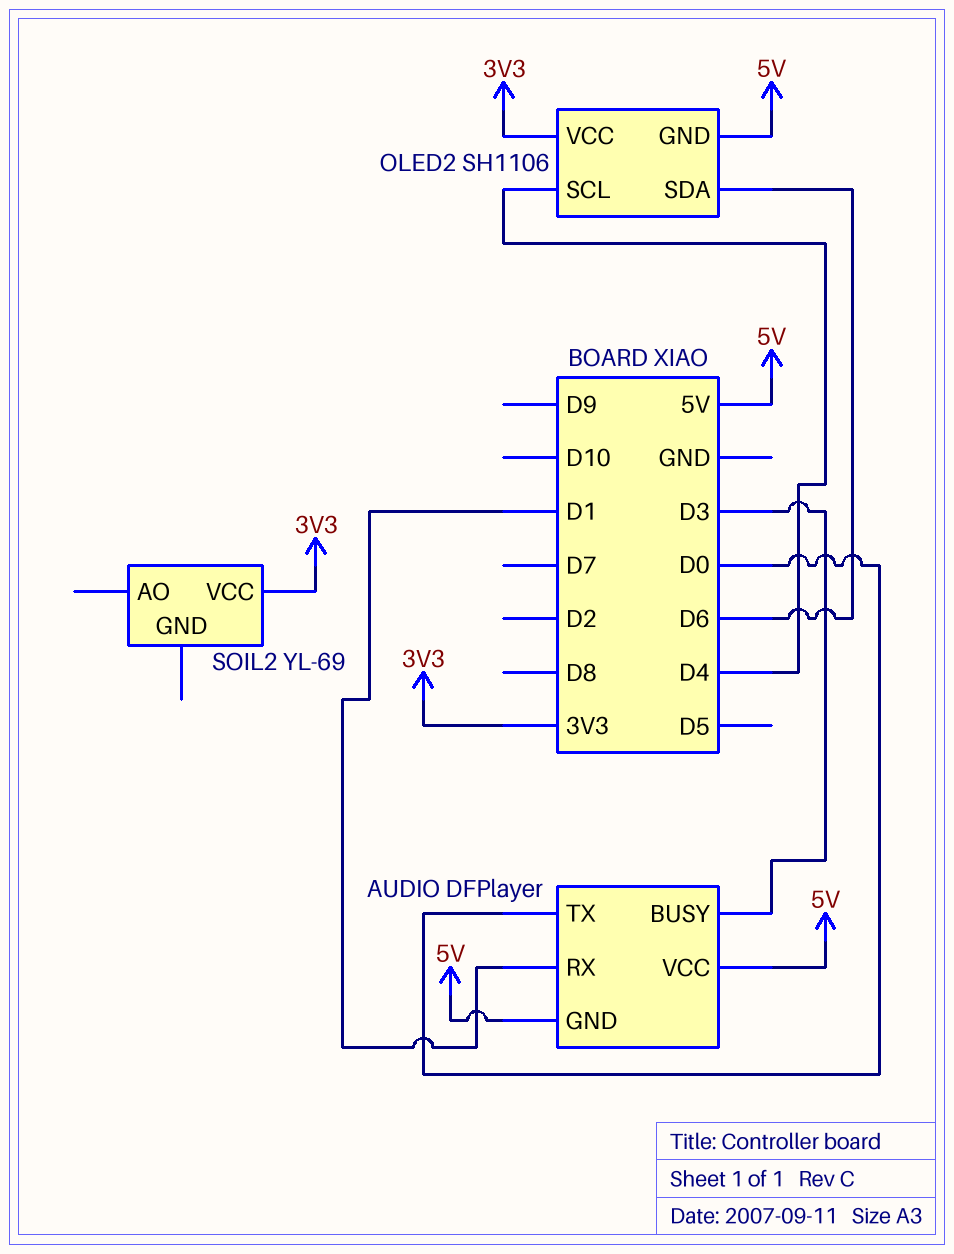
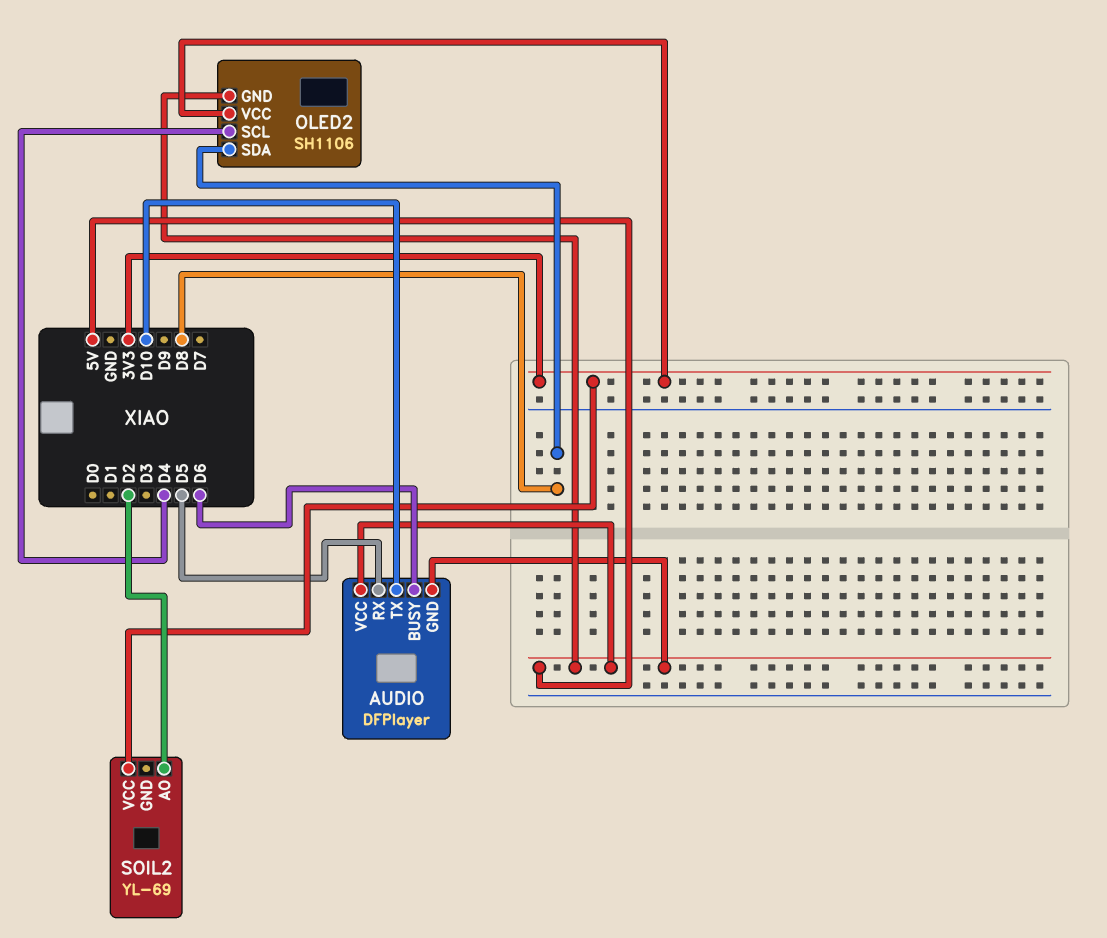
AUDIO pin BUSY: D3 -> D6
AUDIO pin RX: D1 -> D5
AUDIO pin TX: D0 -> D10
OLED2 pin SDA: D6 -> D8
SOIL2 pin AO: none -> D2

